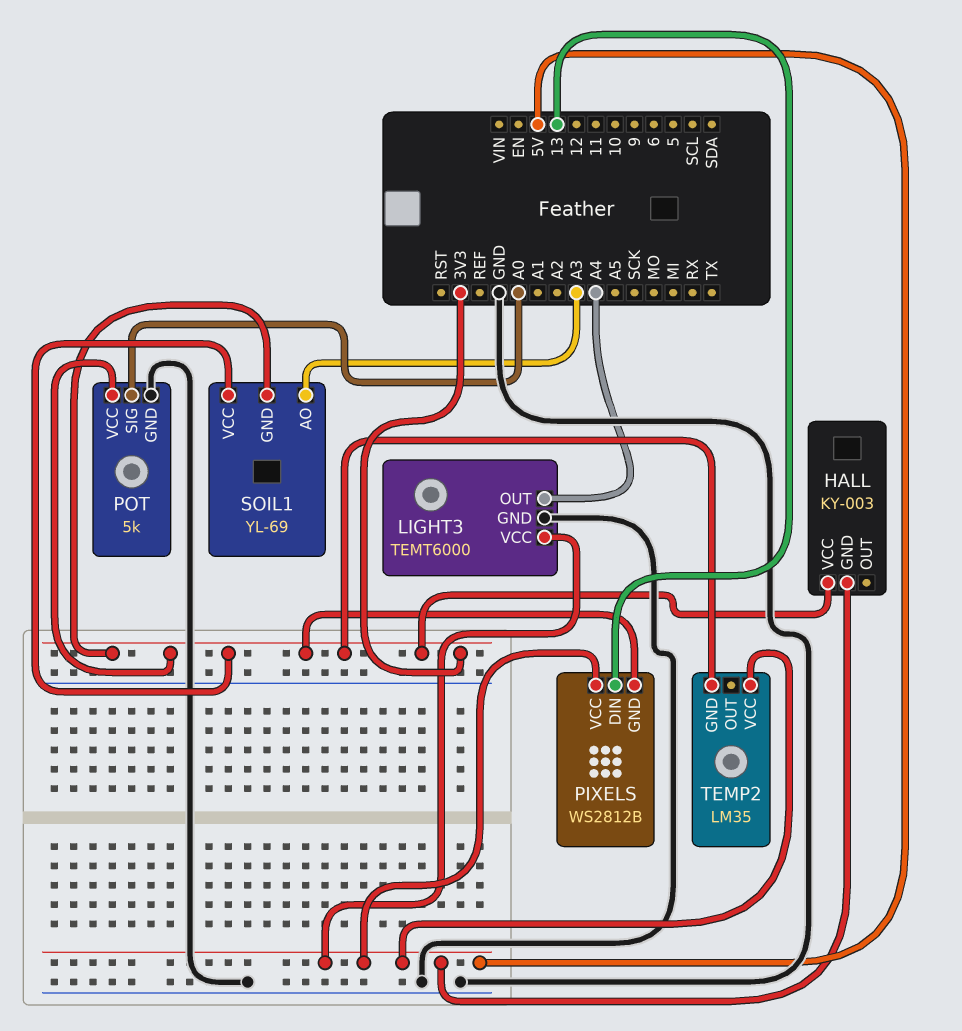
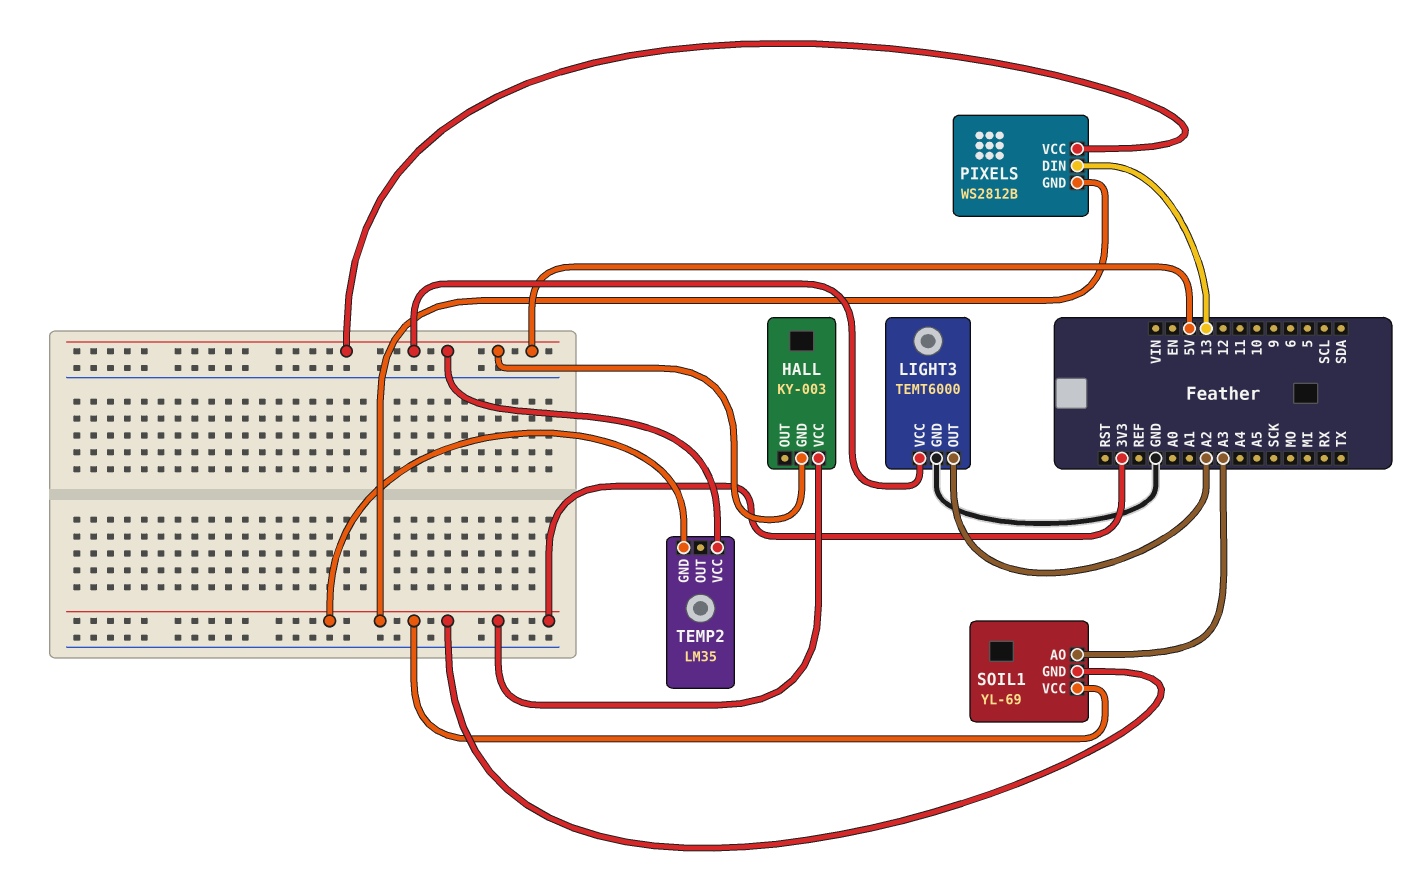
LIGHT3 pin OUT: A4 -> A2
POT: 5k -> none
POT pin GND: GND -> none
POT pin SIG: A0 -> none
POT pin VCC: 3V3 -> none

